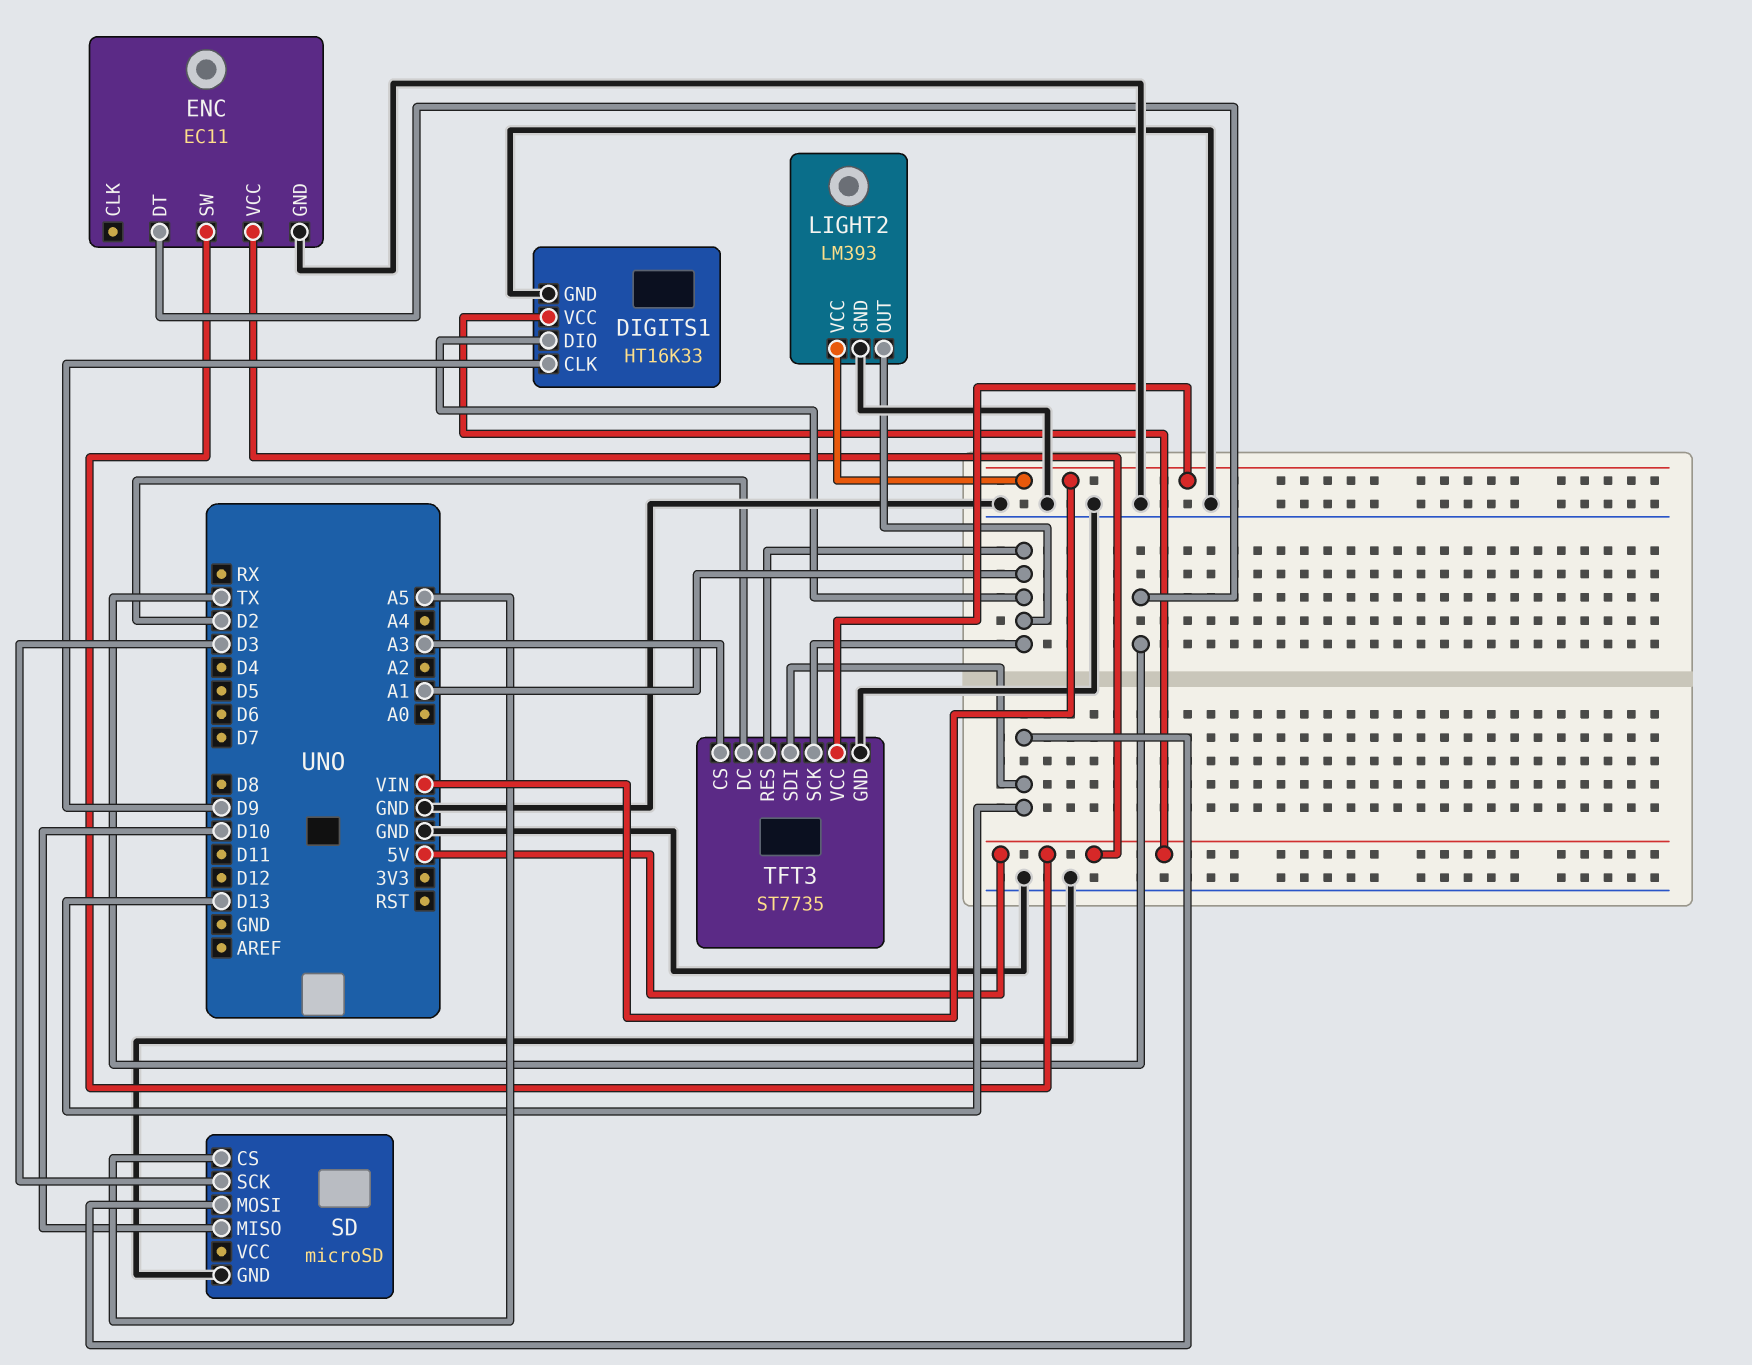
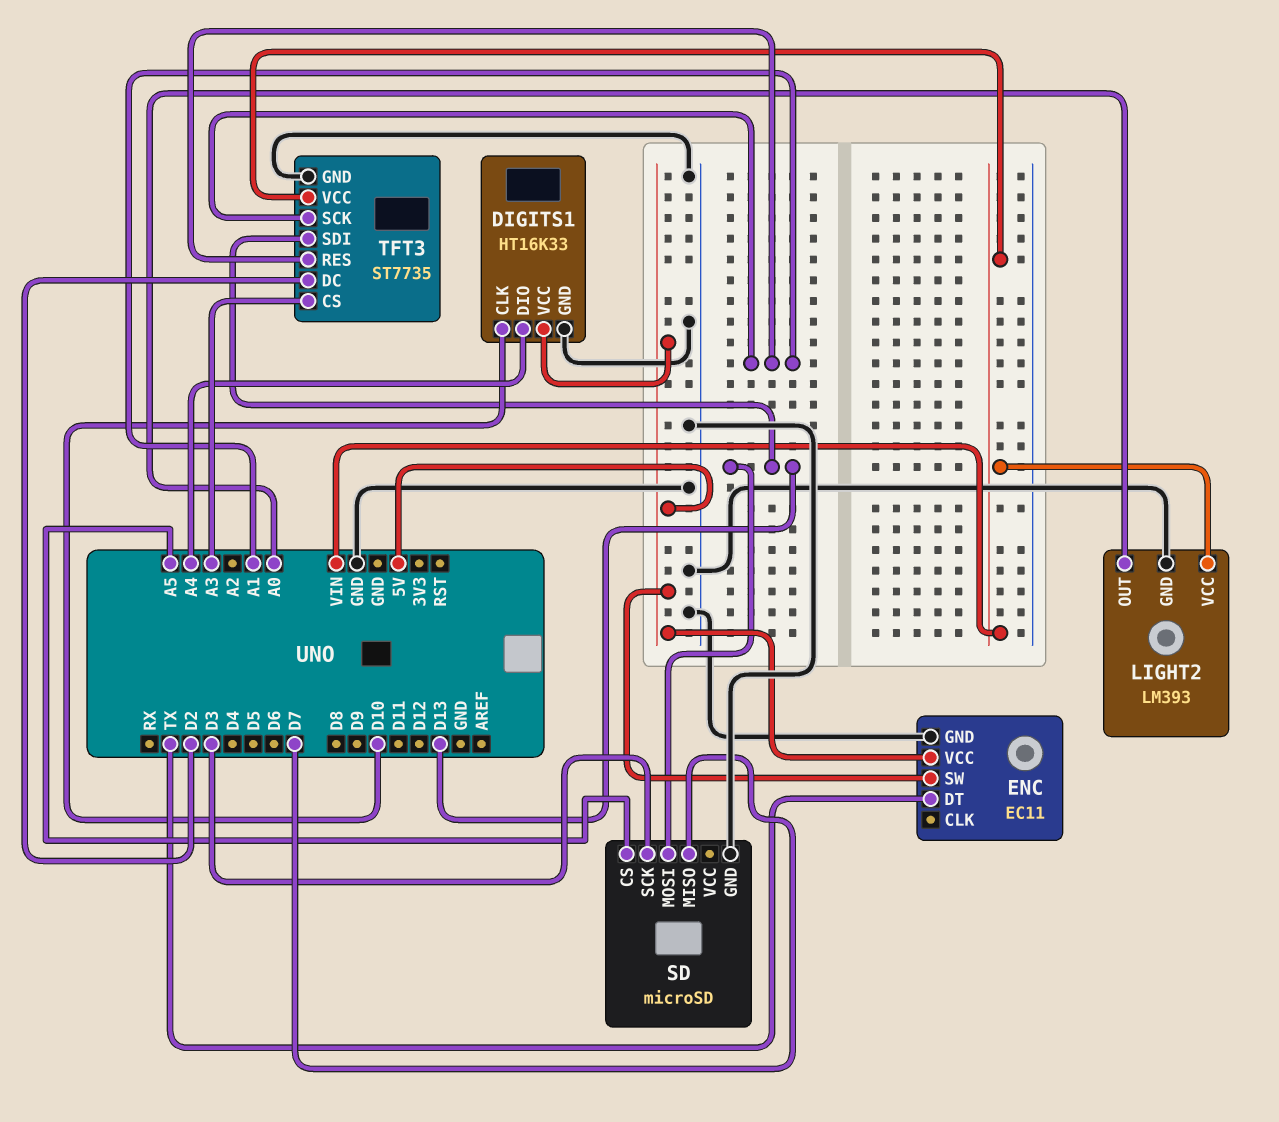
DIGITS1 pin CLK: D9 -> D10
DIGITS1 pin DIO: A1 -> A4
LIGHT2 pin OUT: A1 -> A0
SD pin MISO: D10 -> D7

